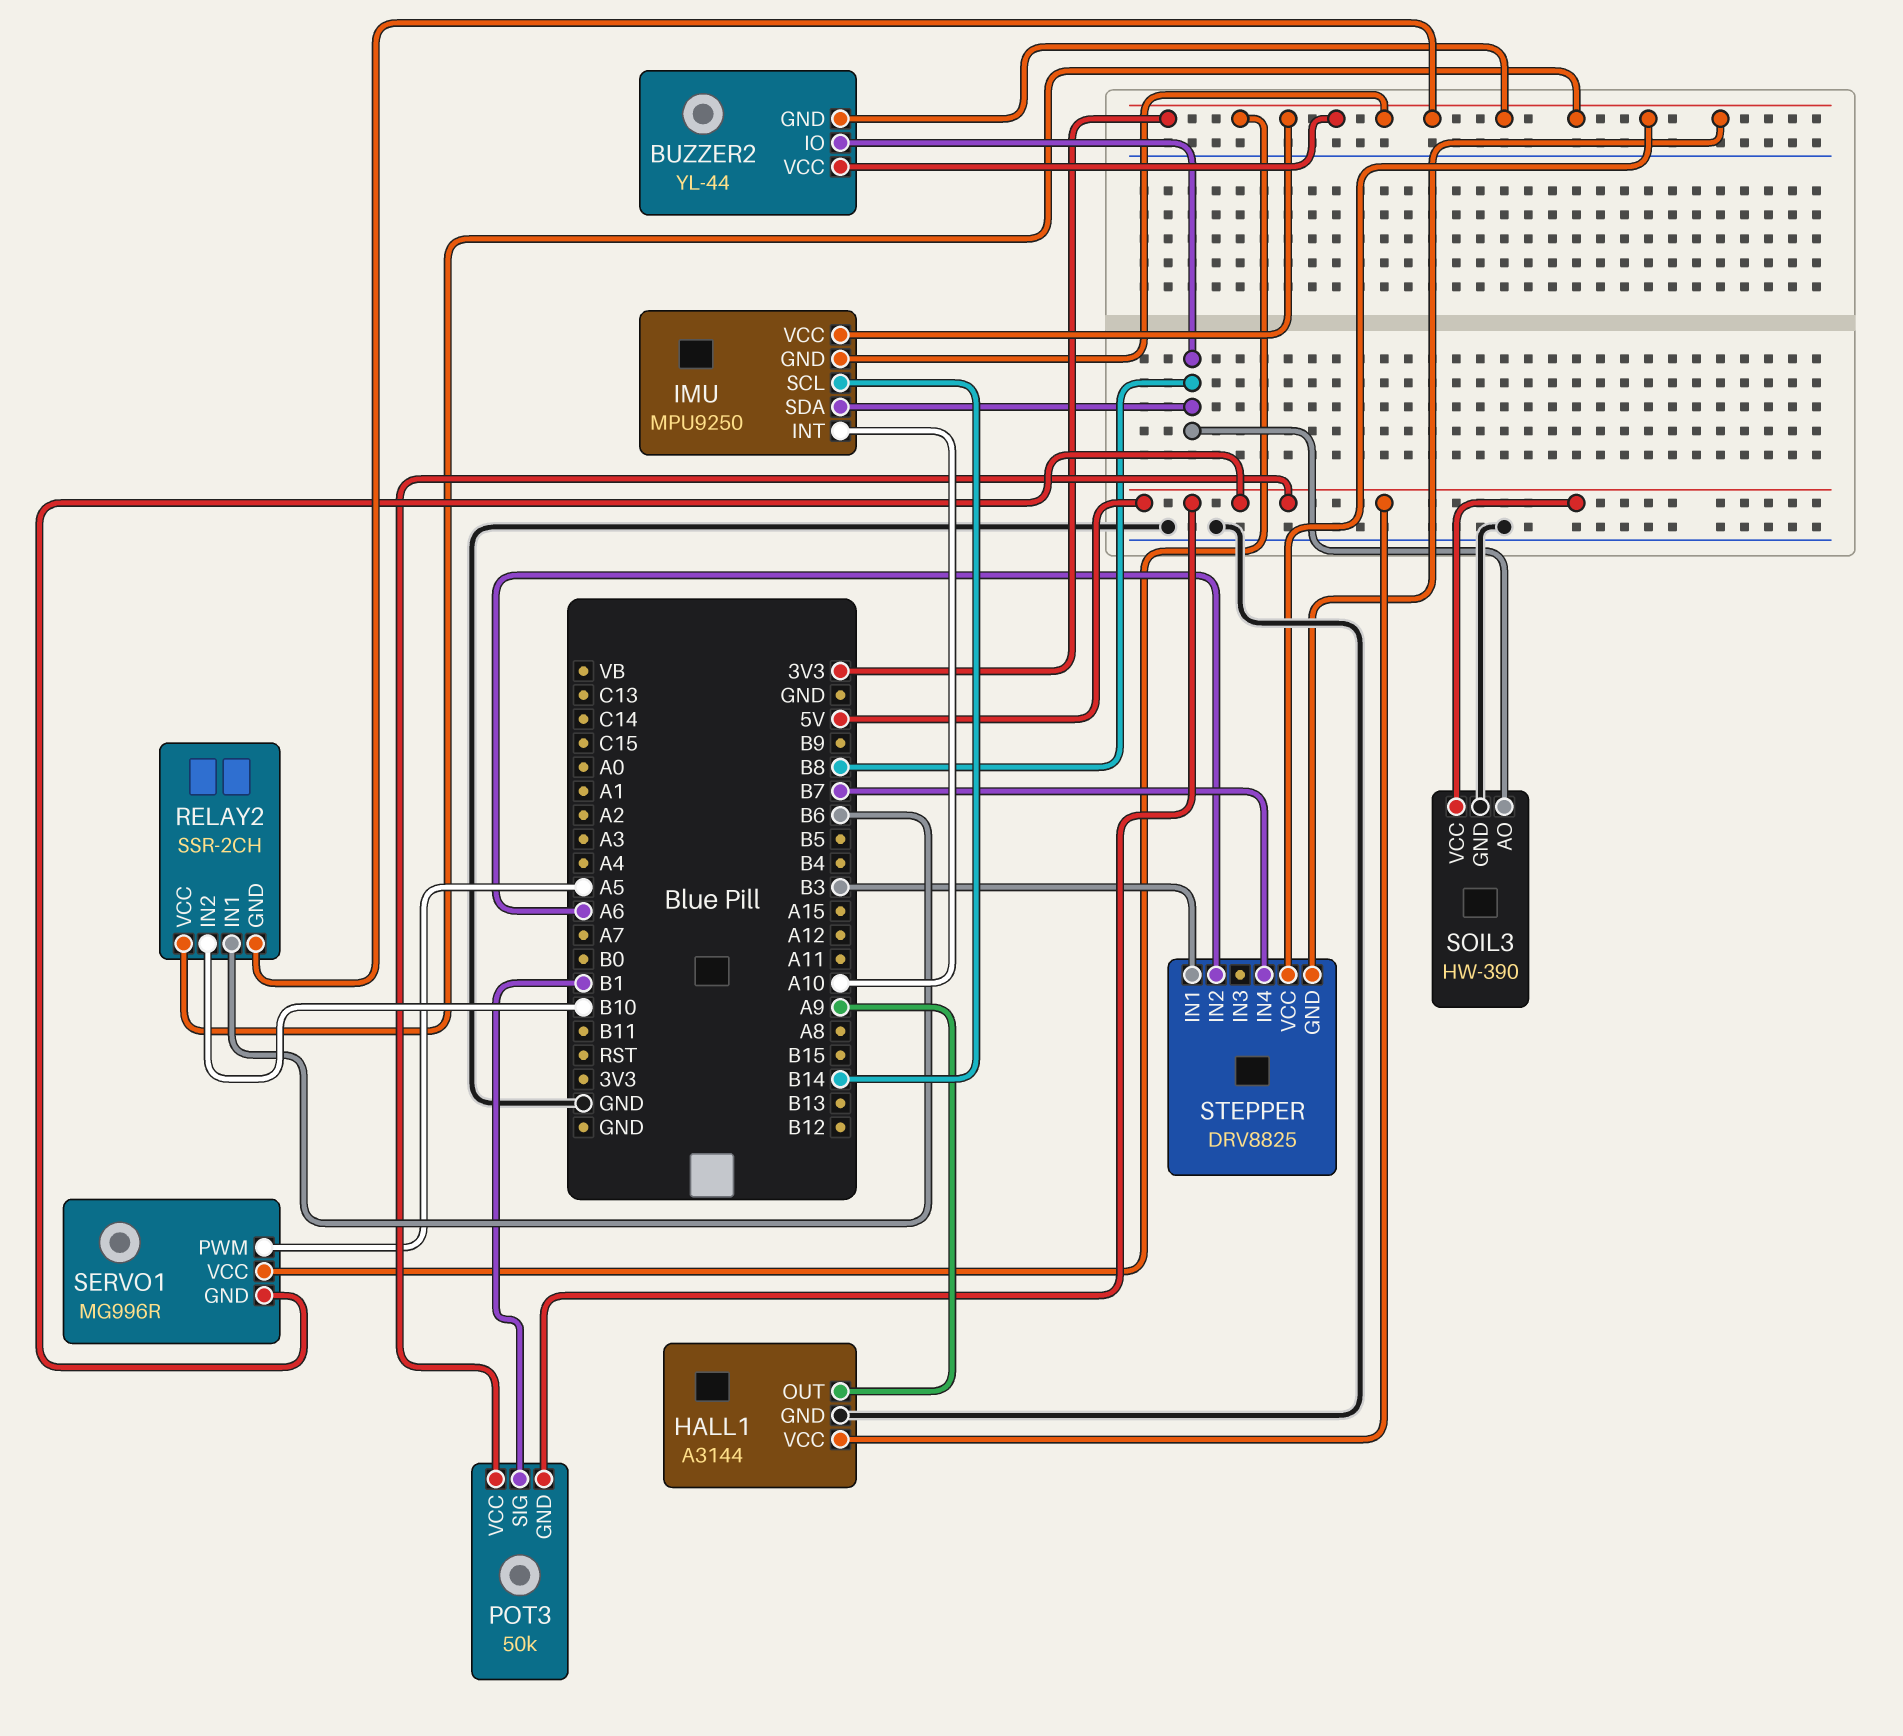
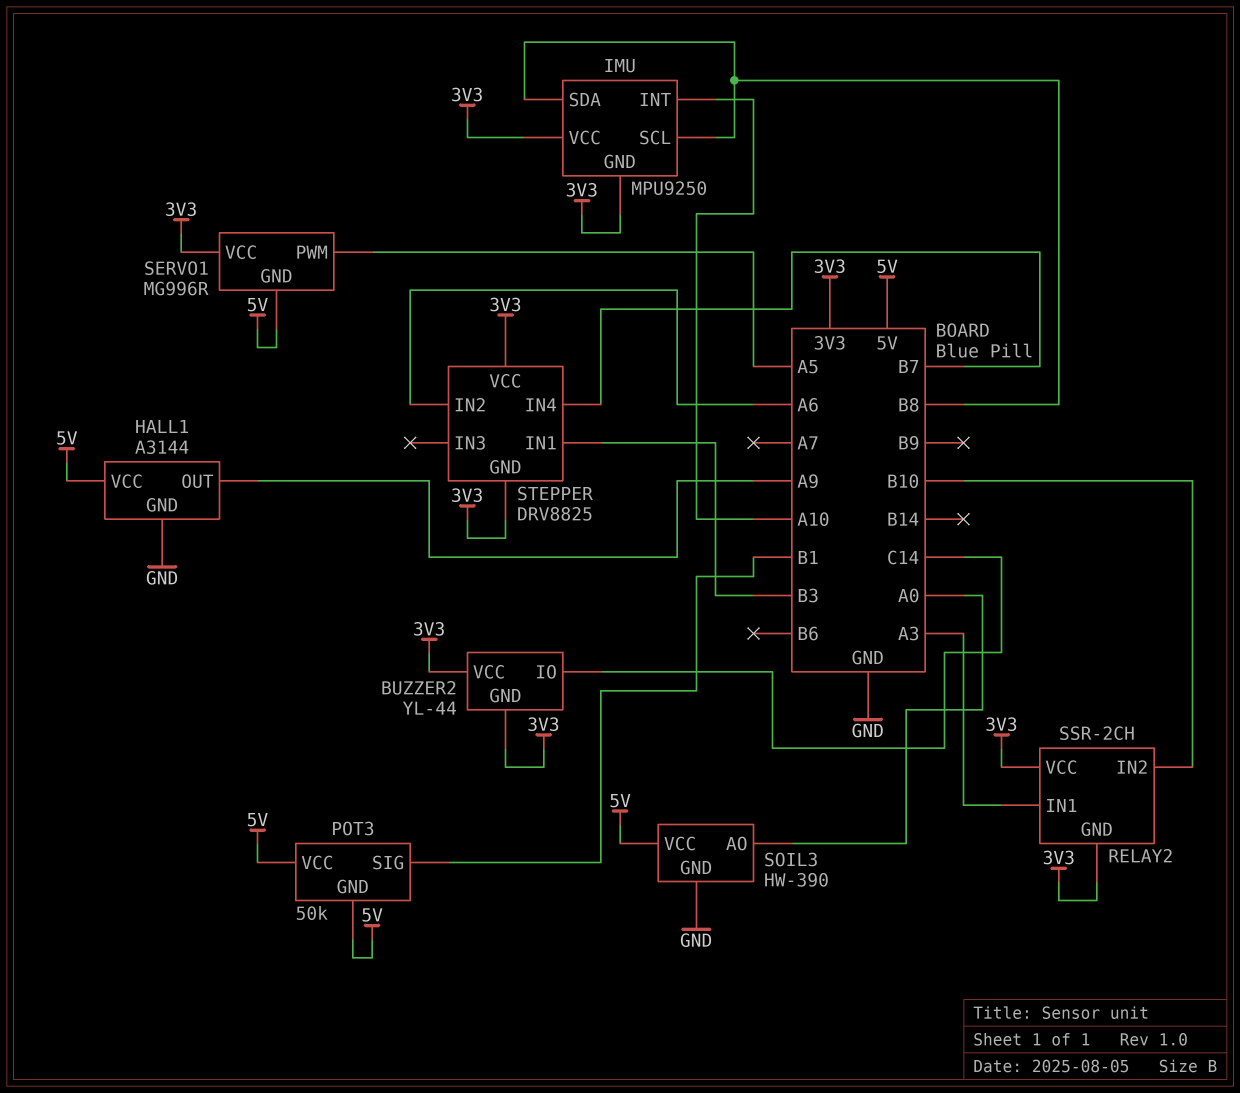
BUZZER2 pin IO: B8 -> C14
IMU pin SCL: B14 -> B8
RELAY2 pin IN1: B6 -> A3
SOIL3 pin AO: B8 -> A0

